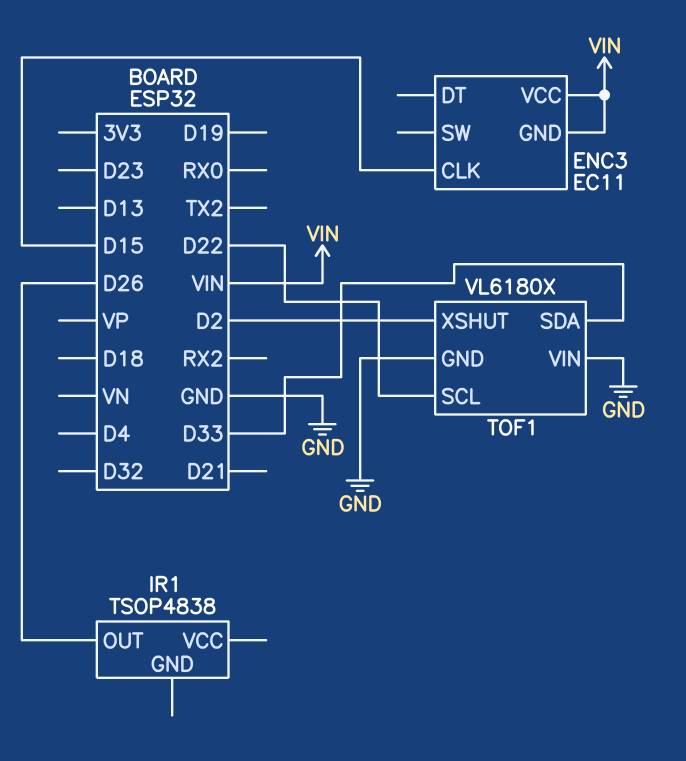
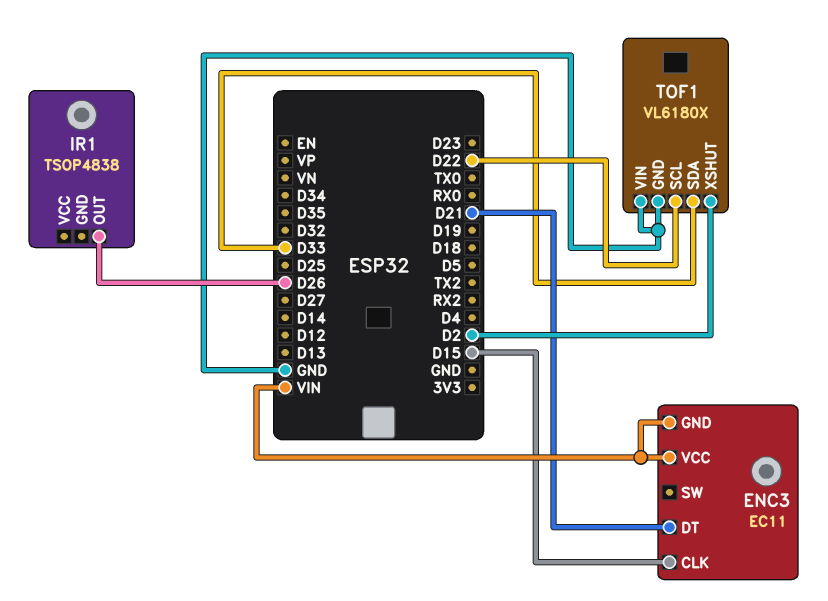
ENC3 pin DT: none -> D21

